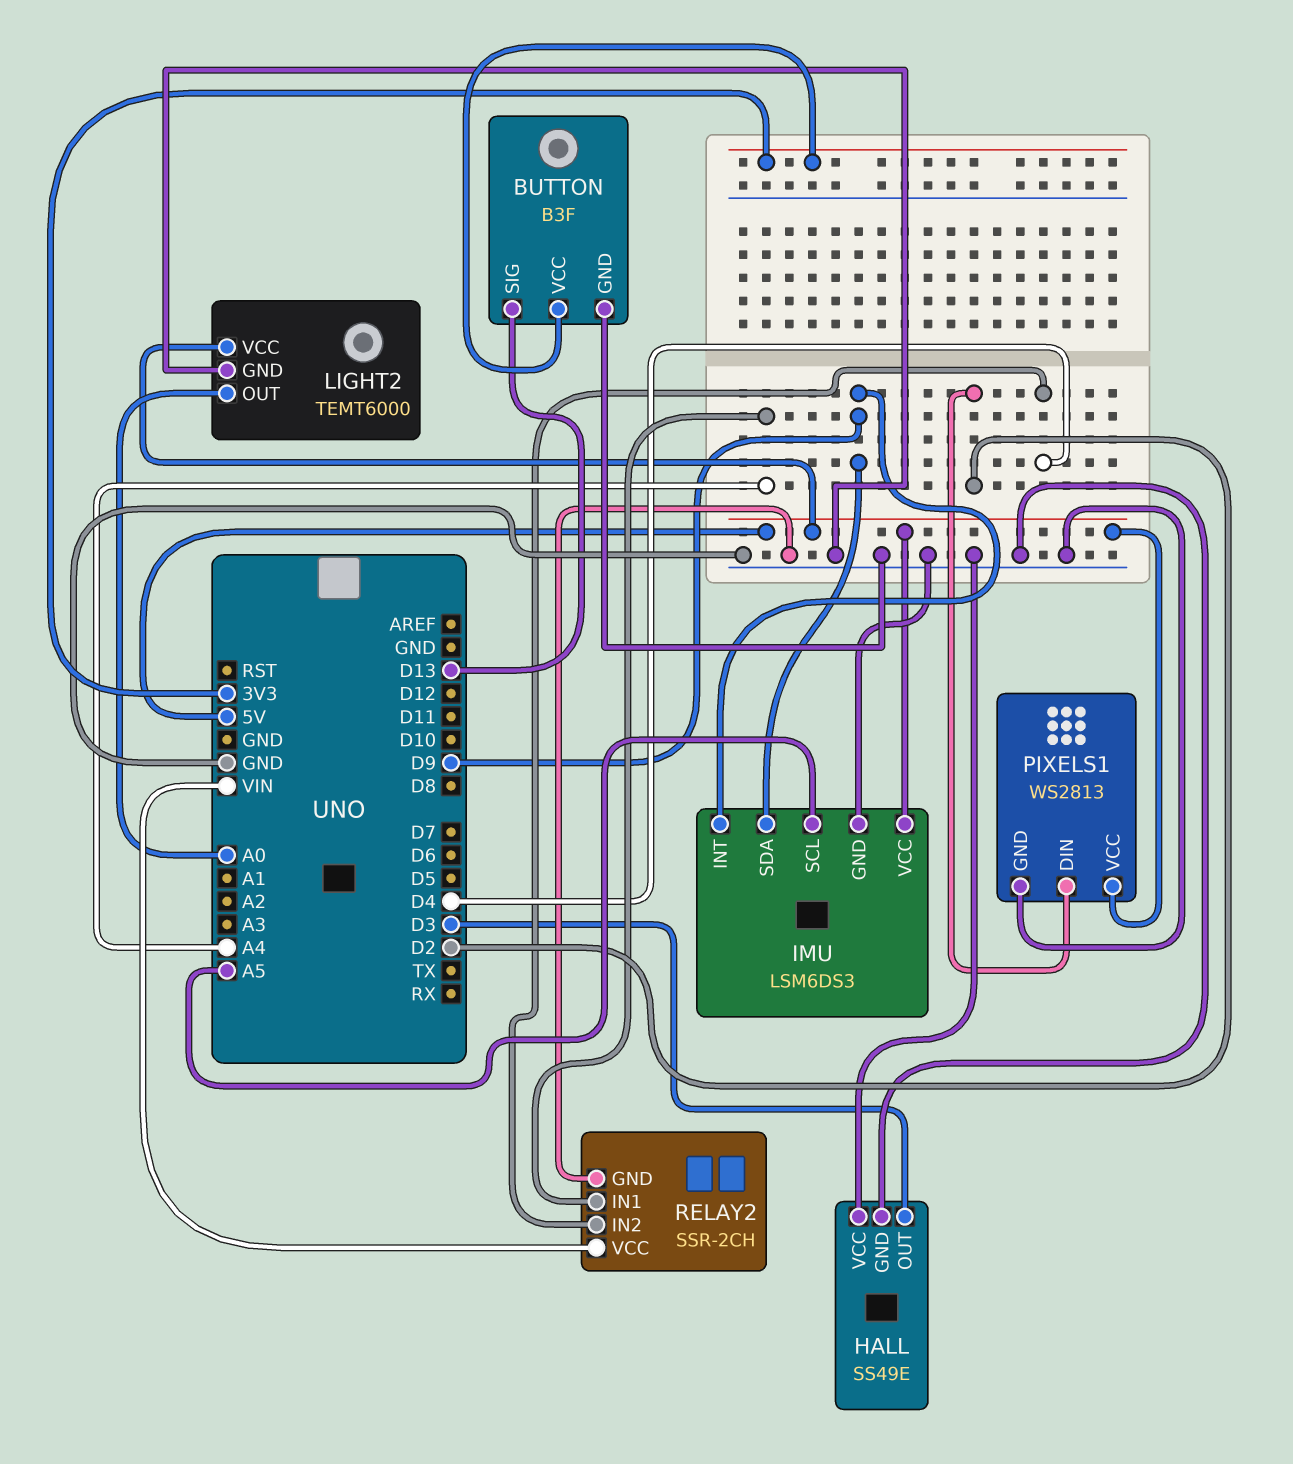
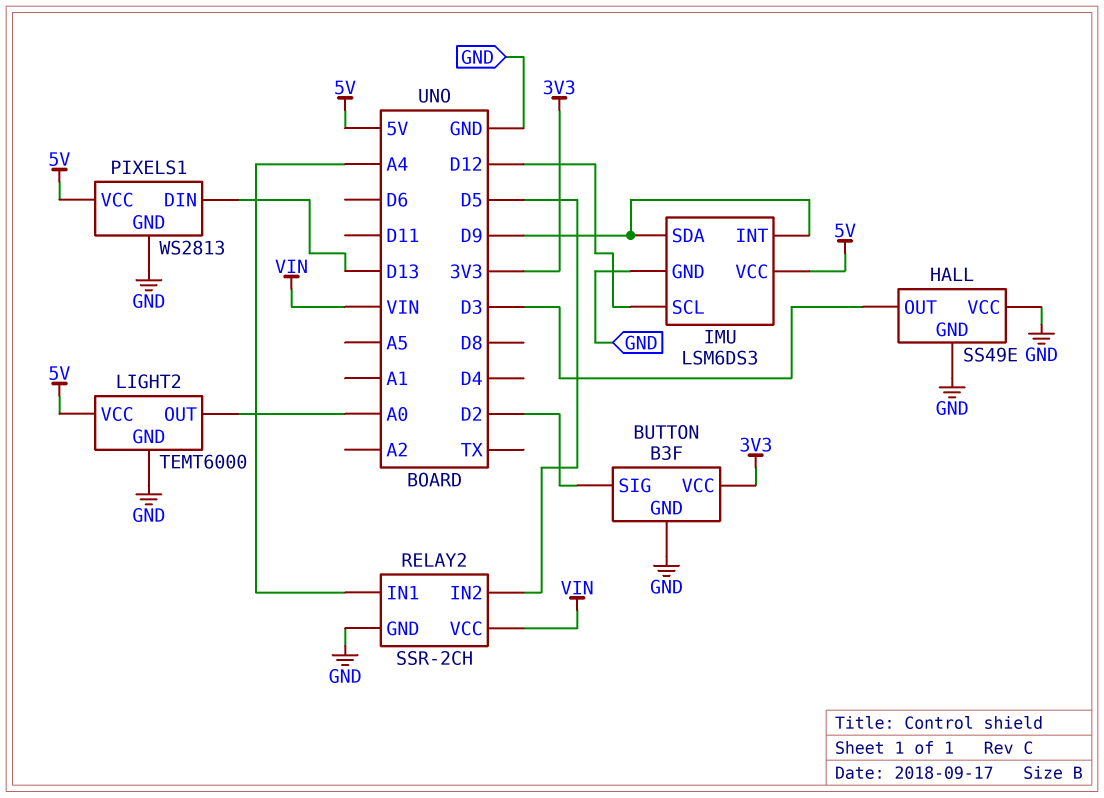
BUTTON pin SIG: D13 -> D2
IMU pin SCL: A5 -> D12
PIXELS1 pin DIN: D2 -> D13
RELAY2 pin IN2: D4 -> D5

